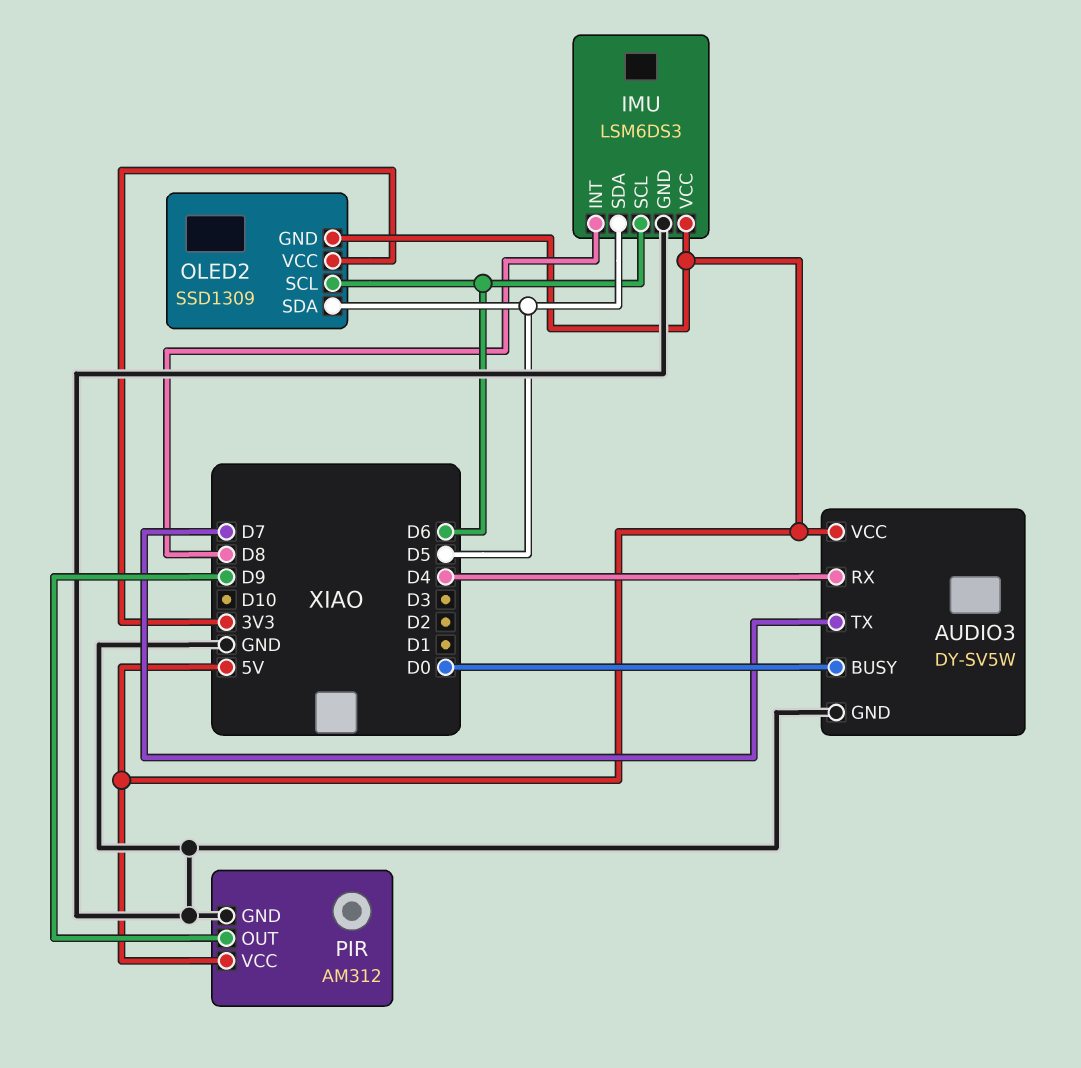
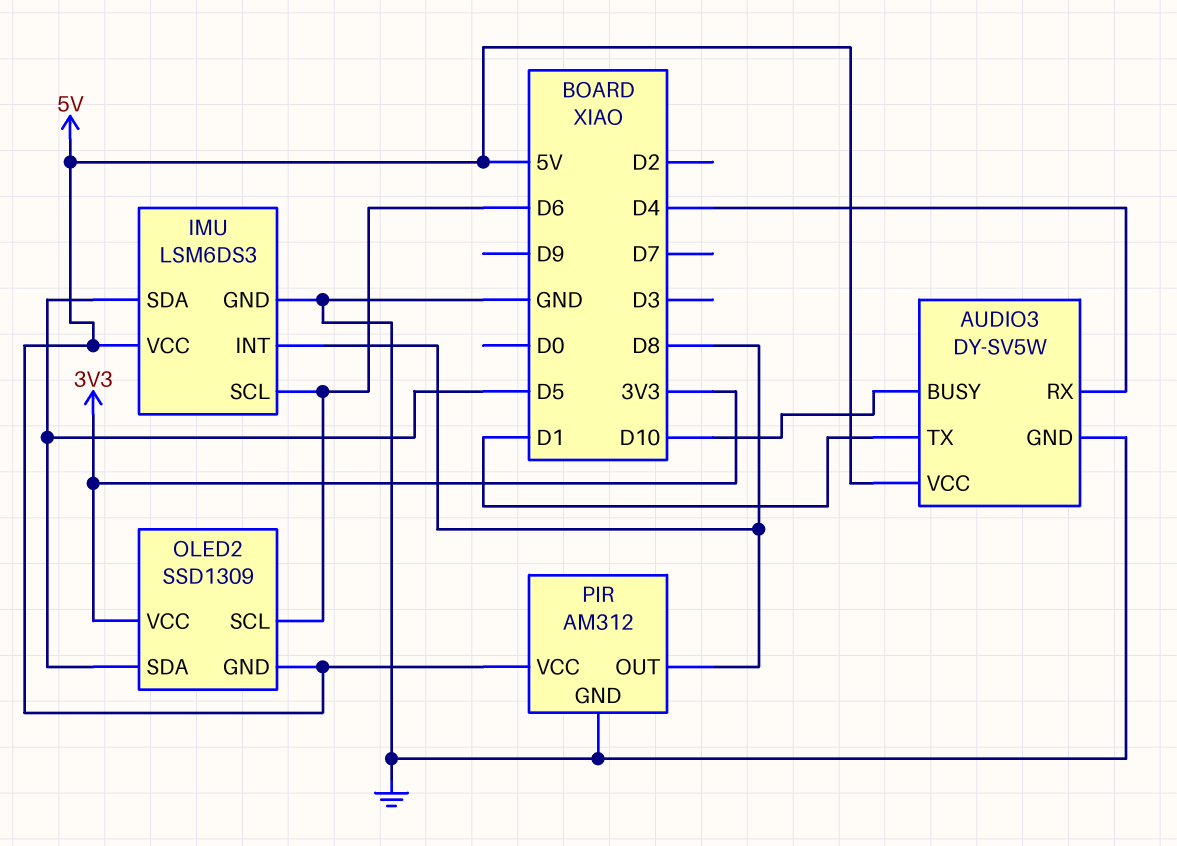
AUDIO3 pin BUSY: D0 -> D10
AUDIO3 pin TX: D7 -> D1
PIR pin OUT: D9 -> D8

